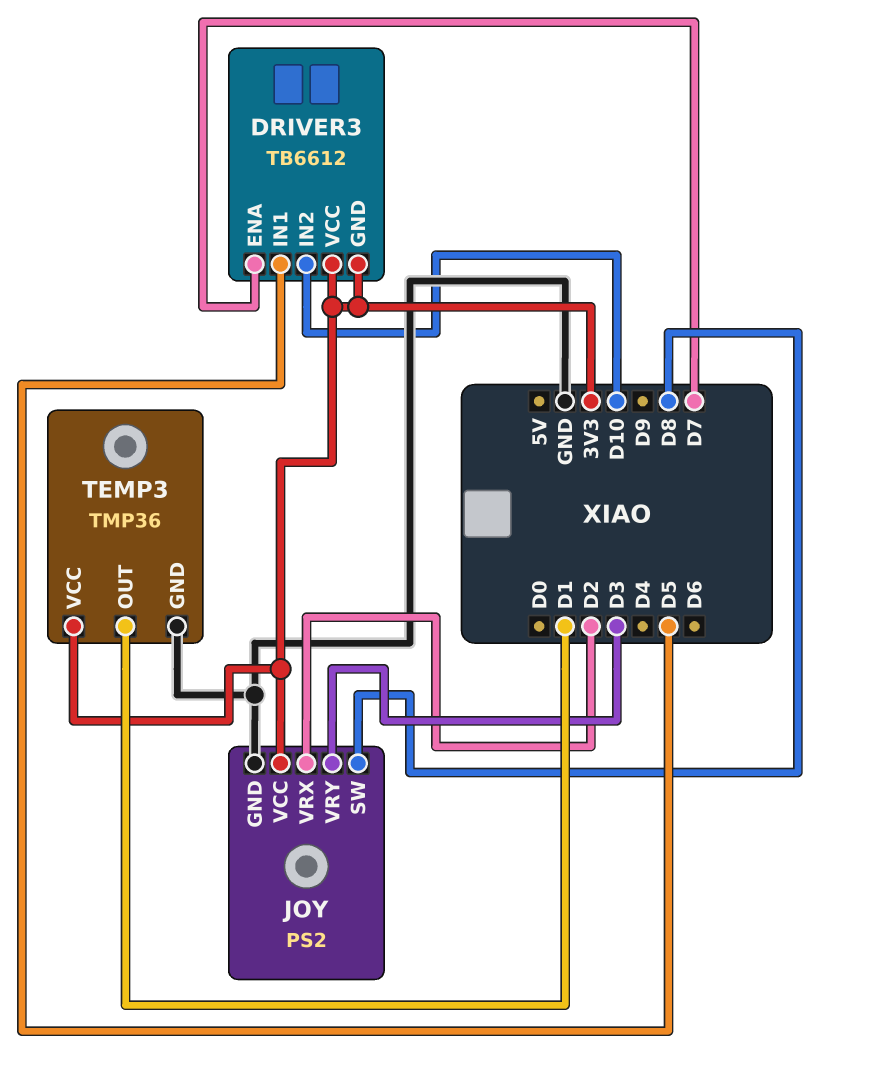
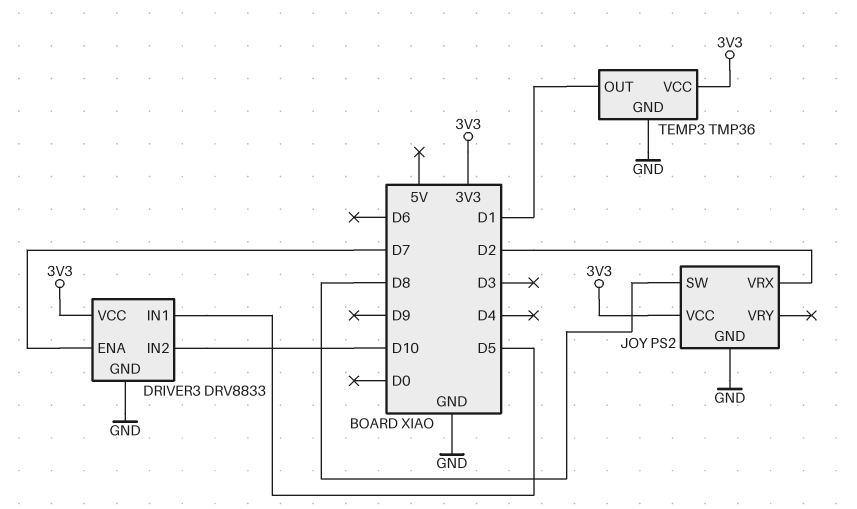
DRIVER3: TB6612 -> DRV8833
DRIVER3 pin GND: 3V3 -> GND
JOY pin VRY: D3 -> none

